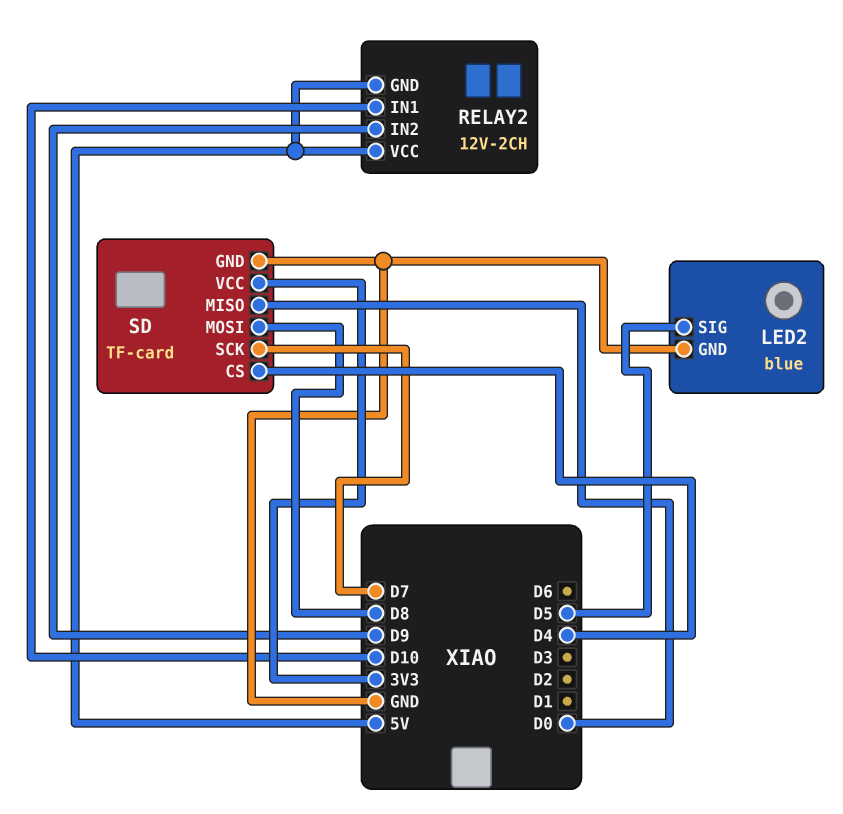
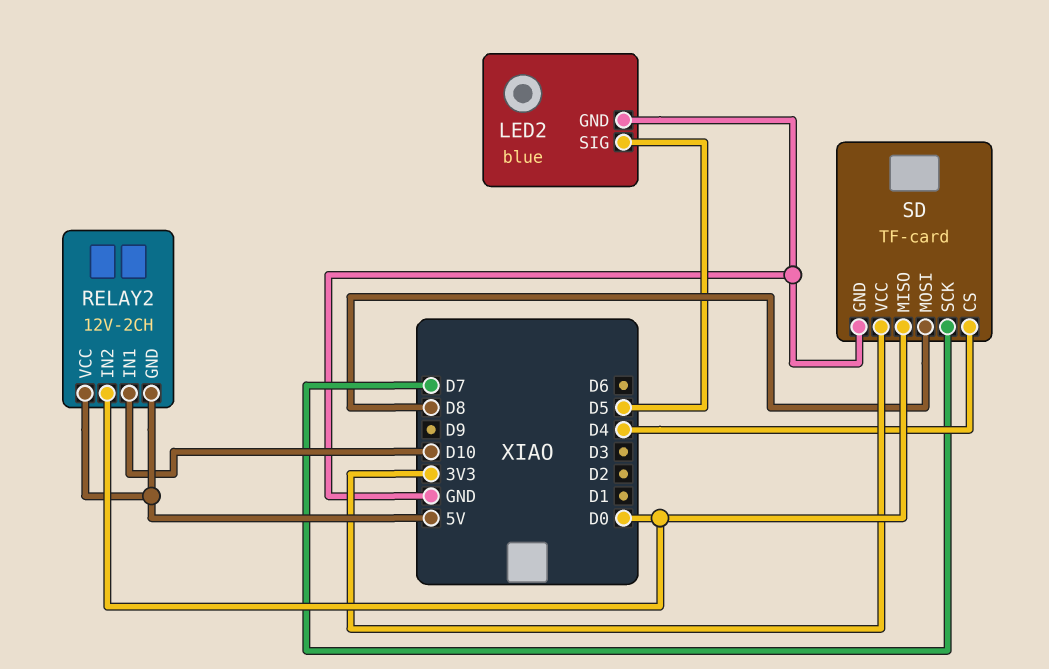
RELAY2 pin IN2: D9 -> D0

